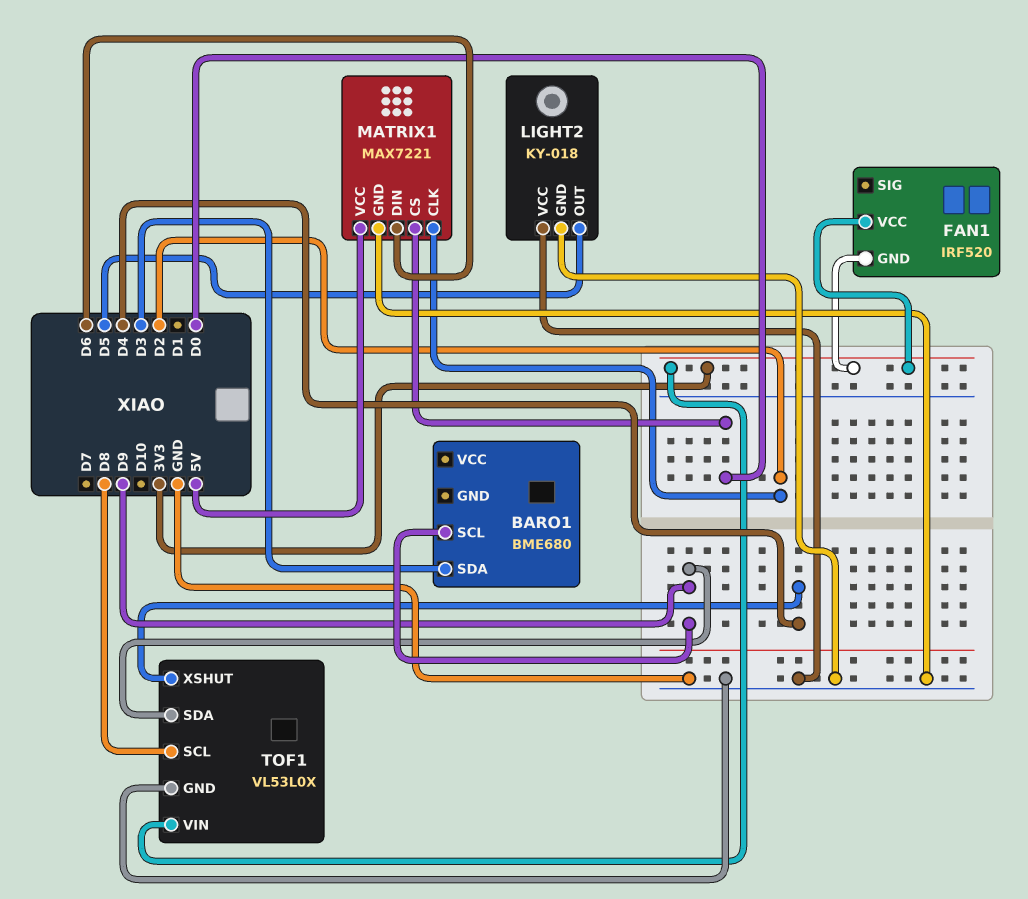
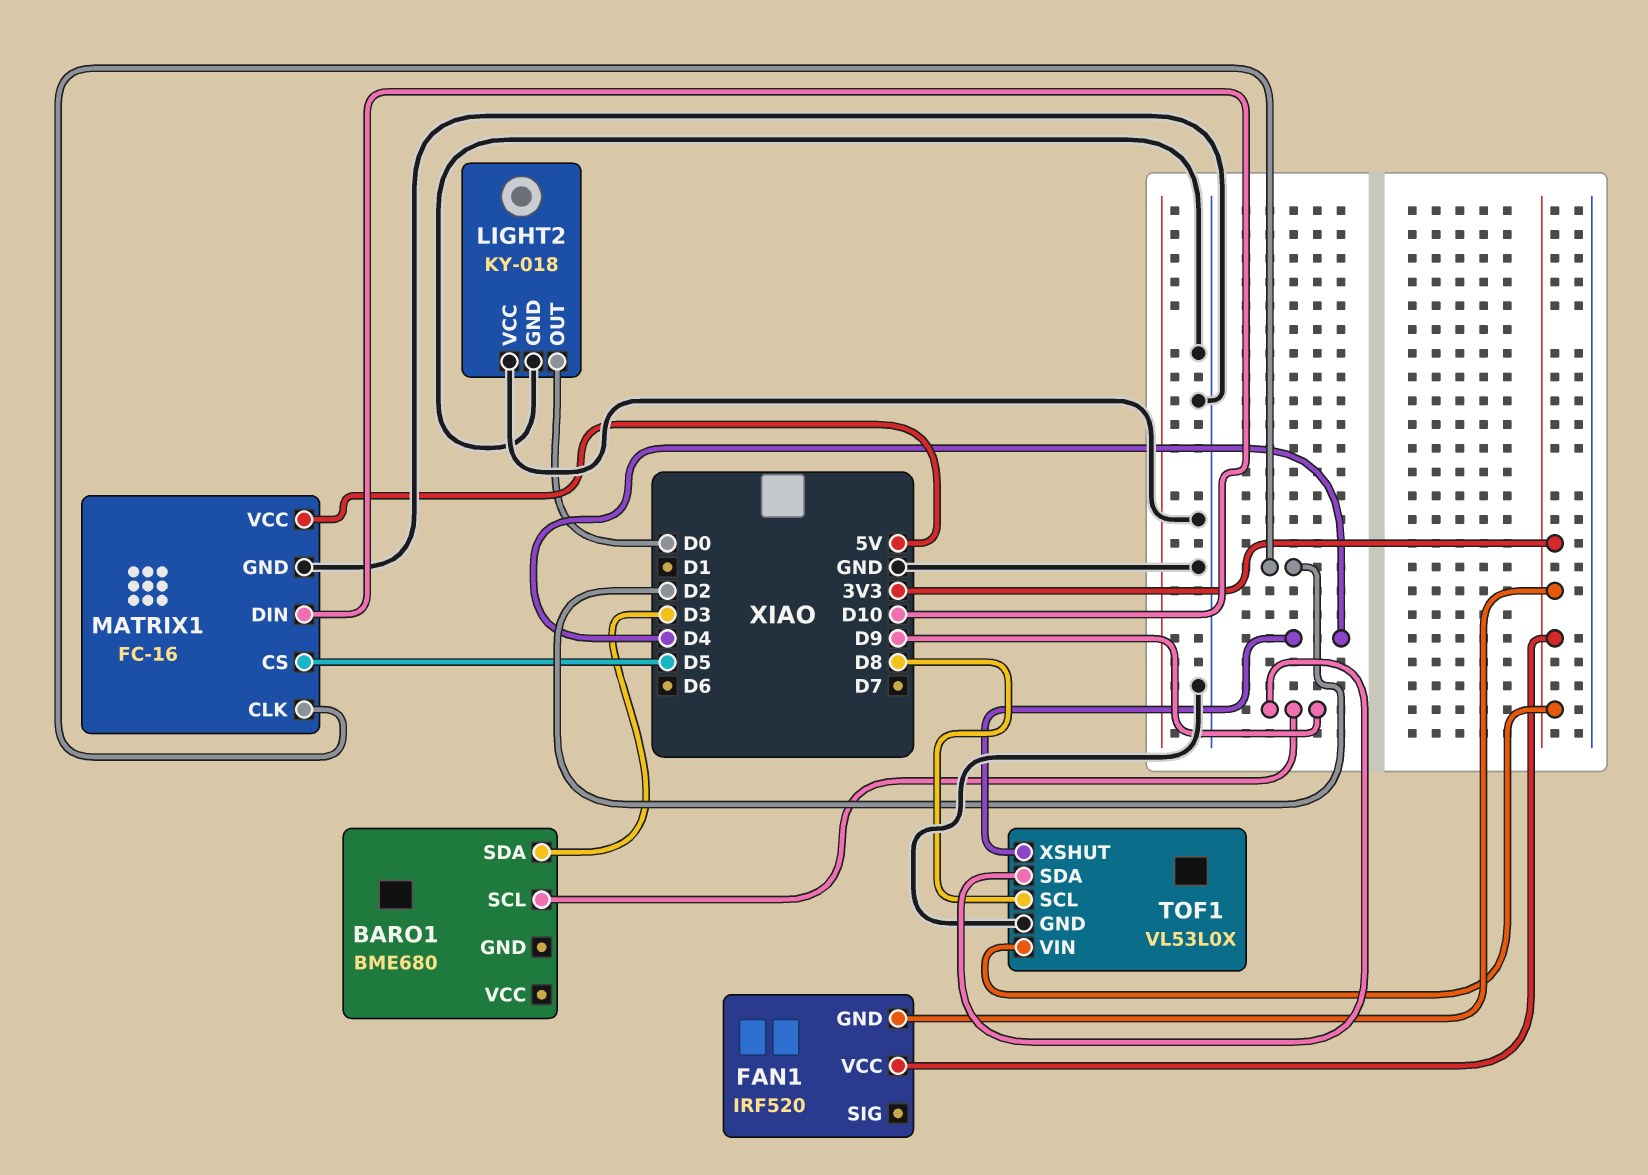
LIGHT2 pin OUT: D5 -> D0
MATRIX1: MAX7221 -> FC-16
MATRIX1 pin CS: D0 -> D5
MATRIX1 pin DIN: D6 -> D10

